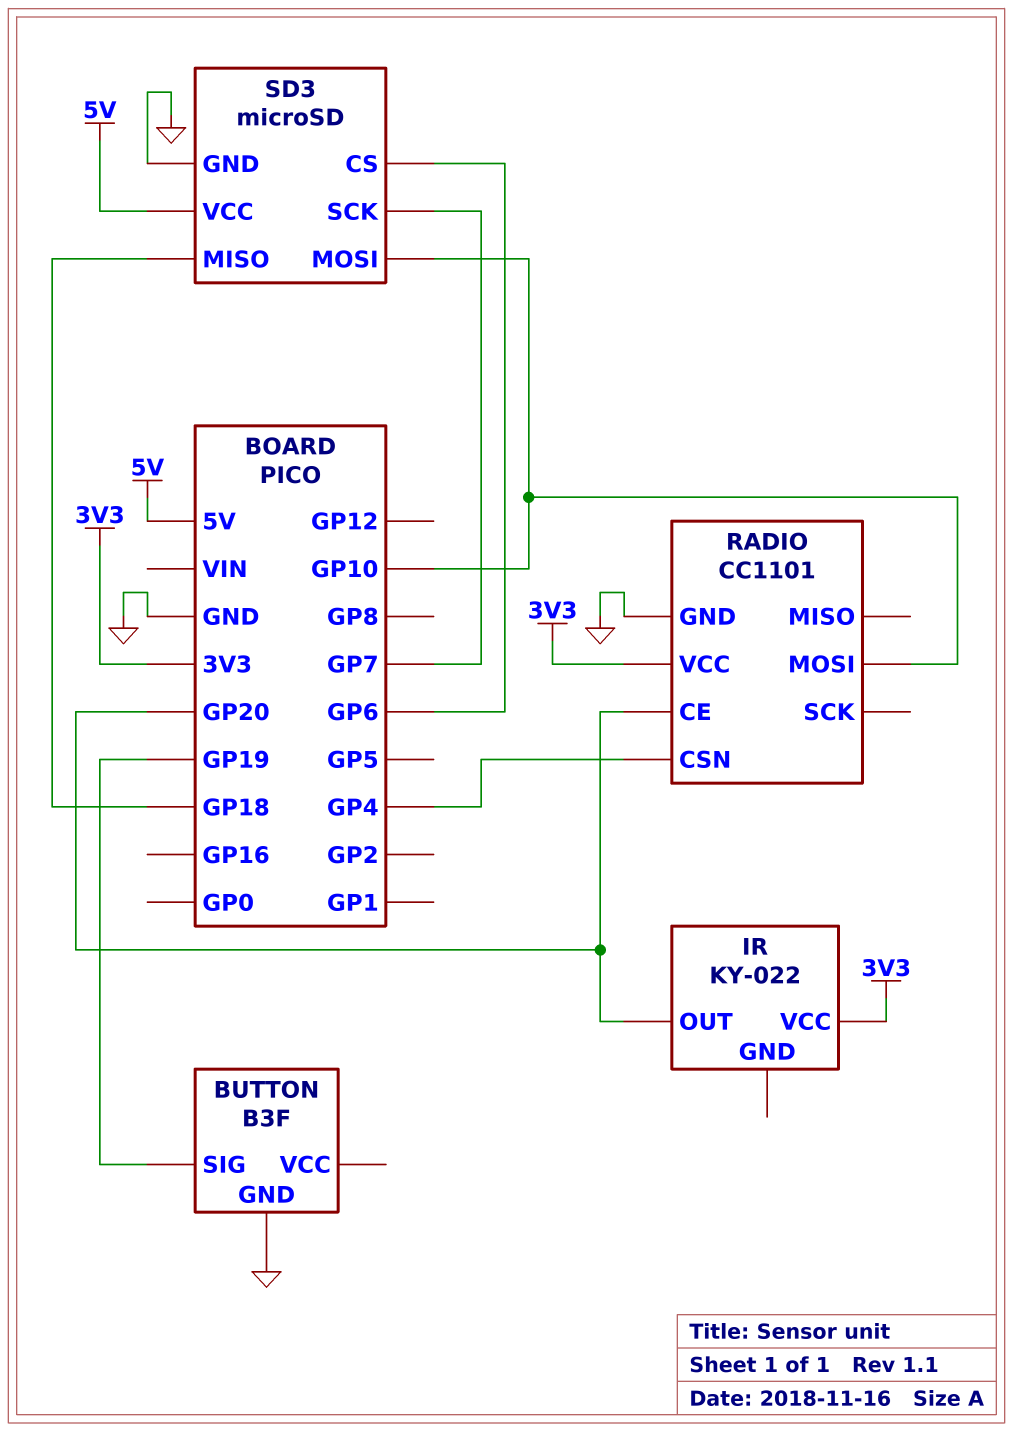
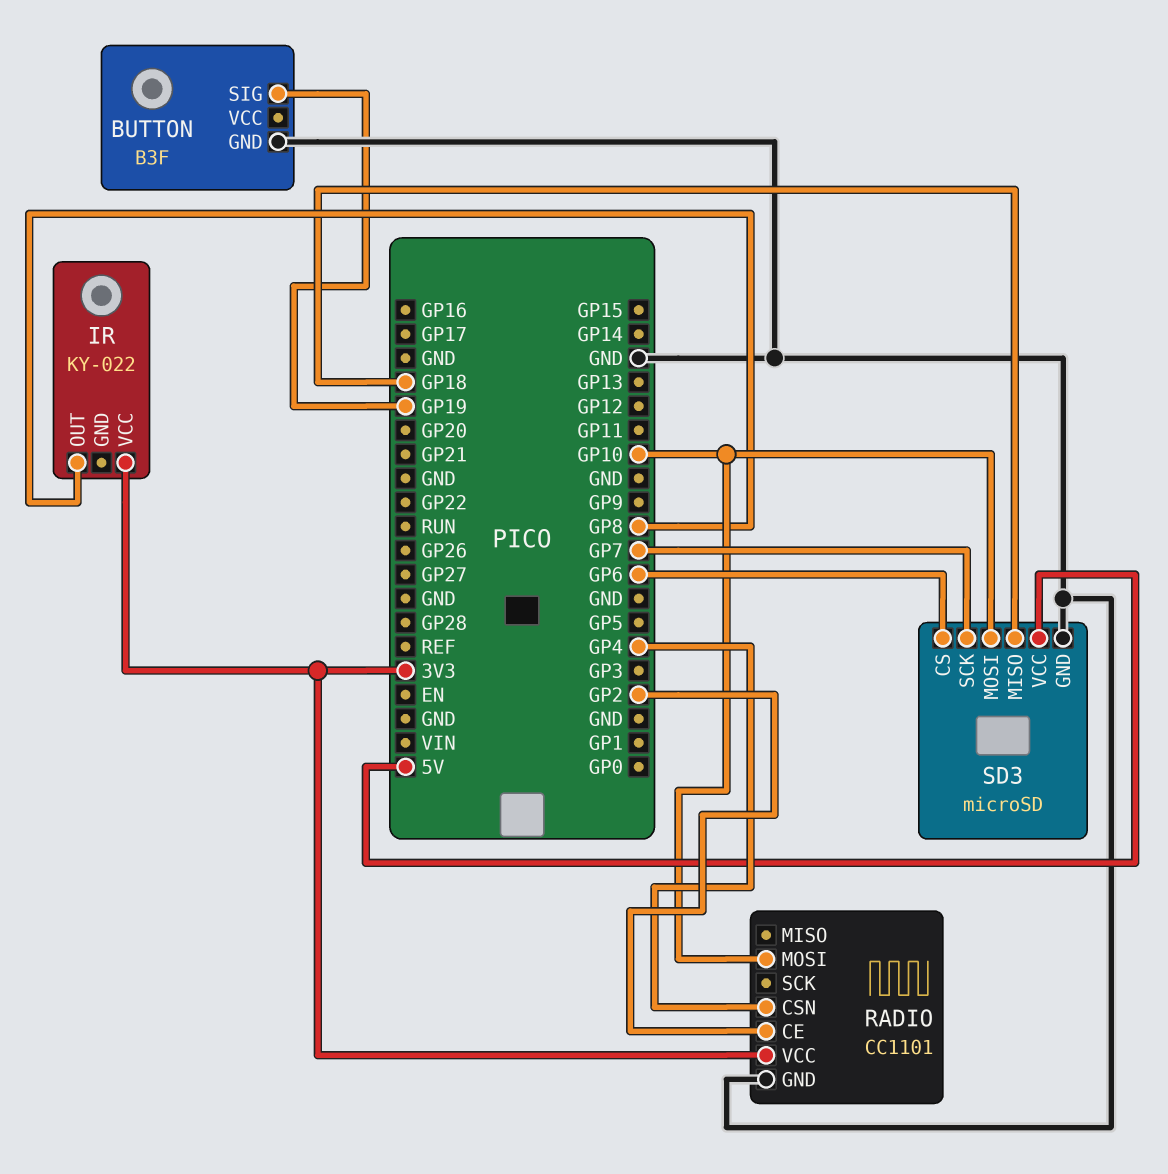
IR pin OUT: GP20 -> GP8
RADIO pin CE: GP20 -> GP2

